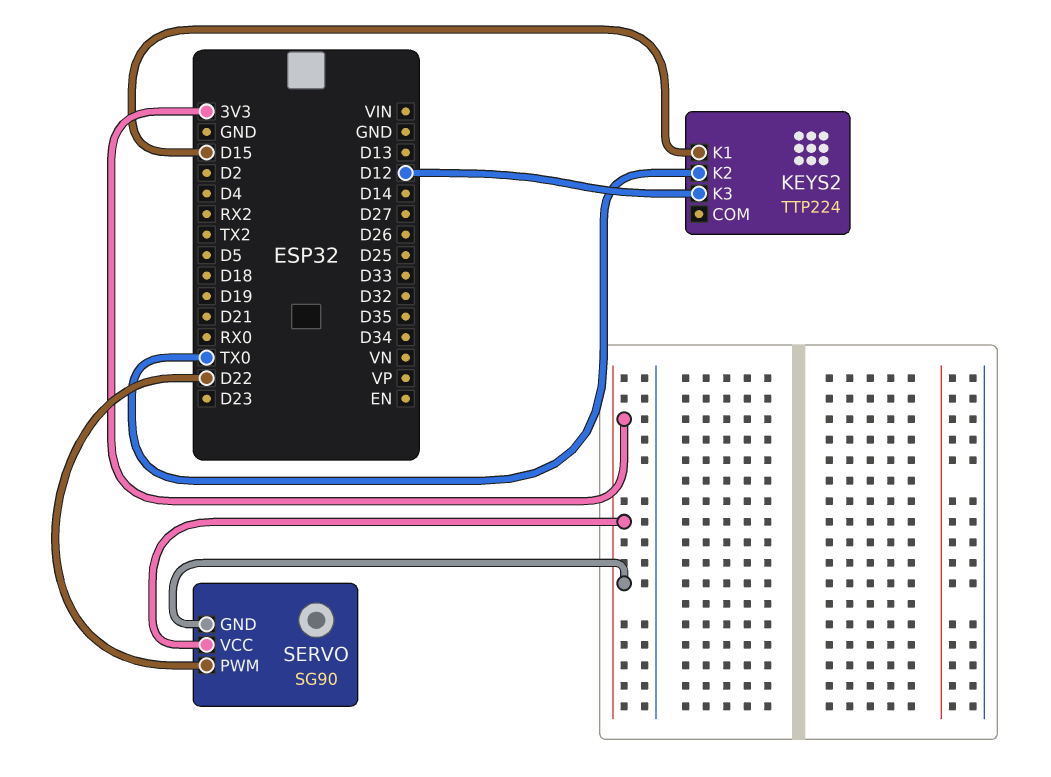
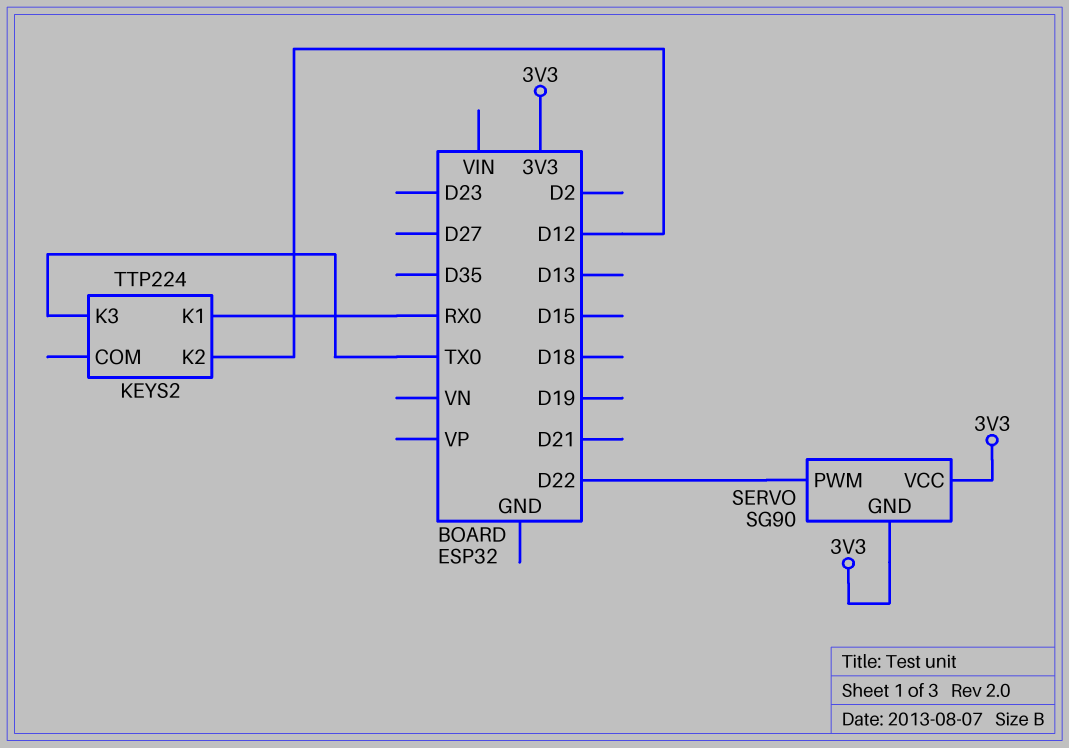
KEYS2 pin K1: D15 -> RX0
KEYS2 pin K2: TX0 -> D12
KEYS2 pin K3: D12 -> TX0

